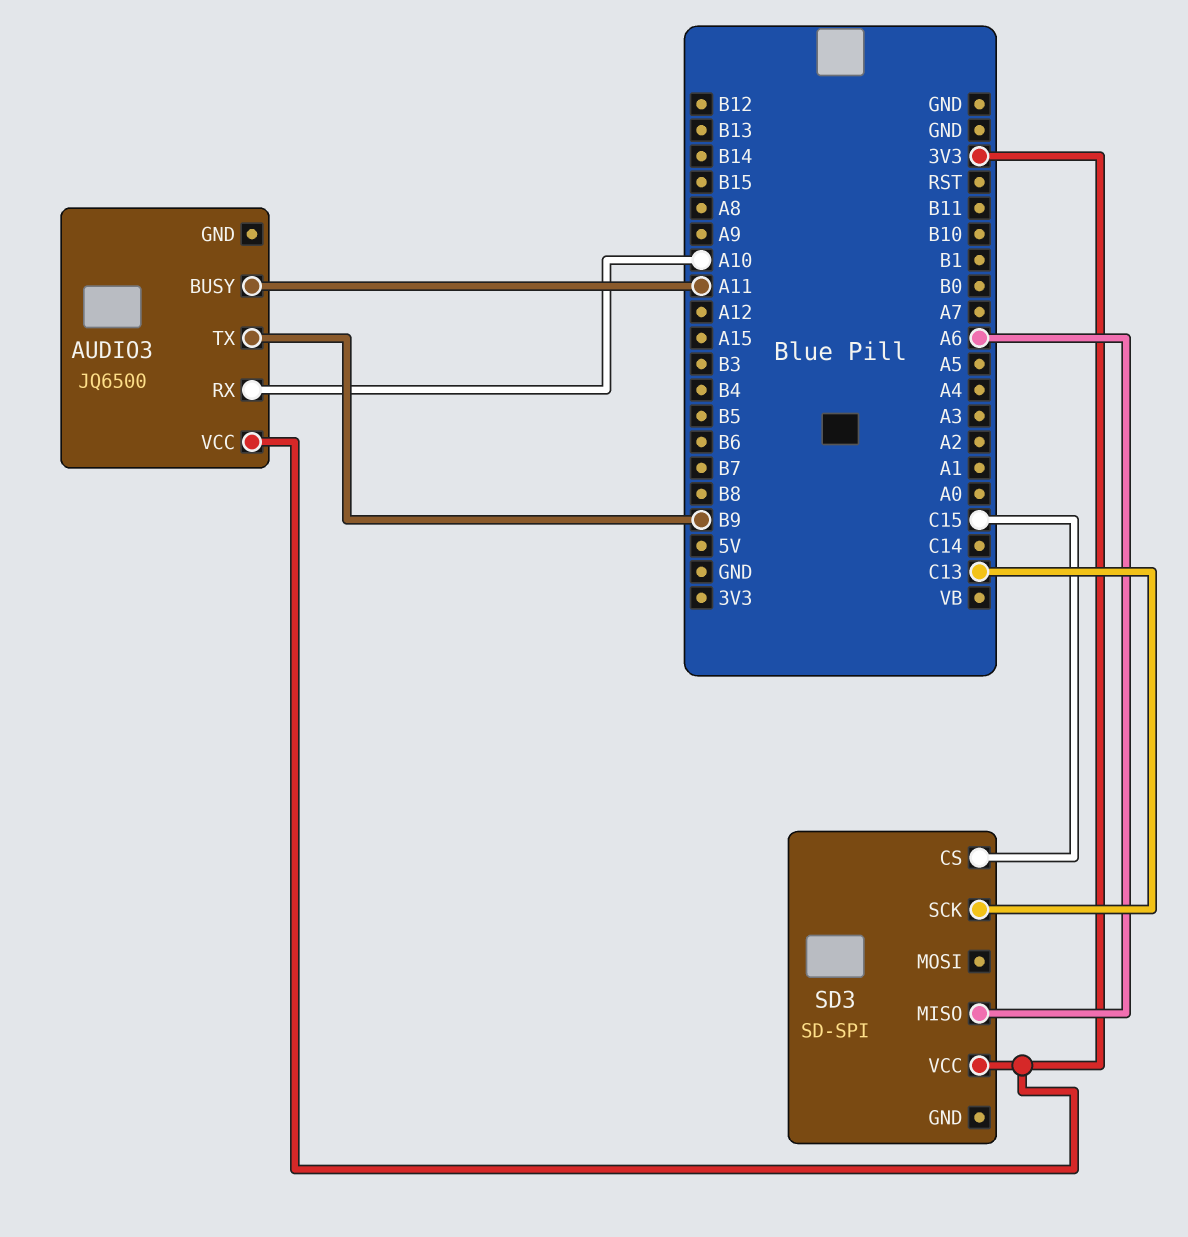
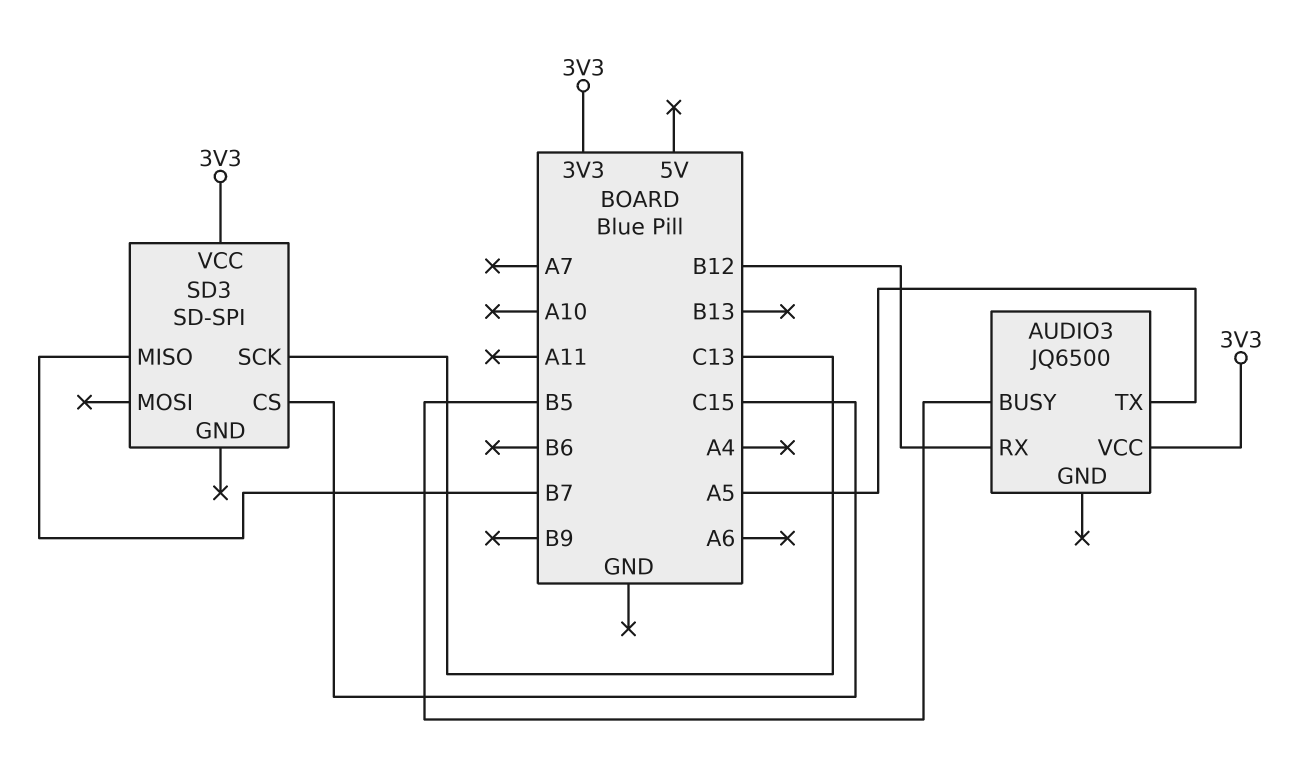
AUDIO3 pin BUSY: A11 -> B5
AUDIO3 pin RX: A10 -> B12
AUDIO3 pin TX: B9 -> A5
SD3 pin MISO: A6 -> B7

